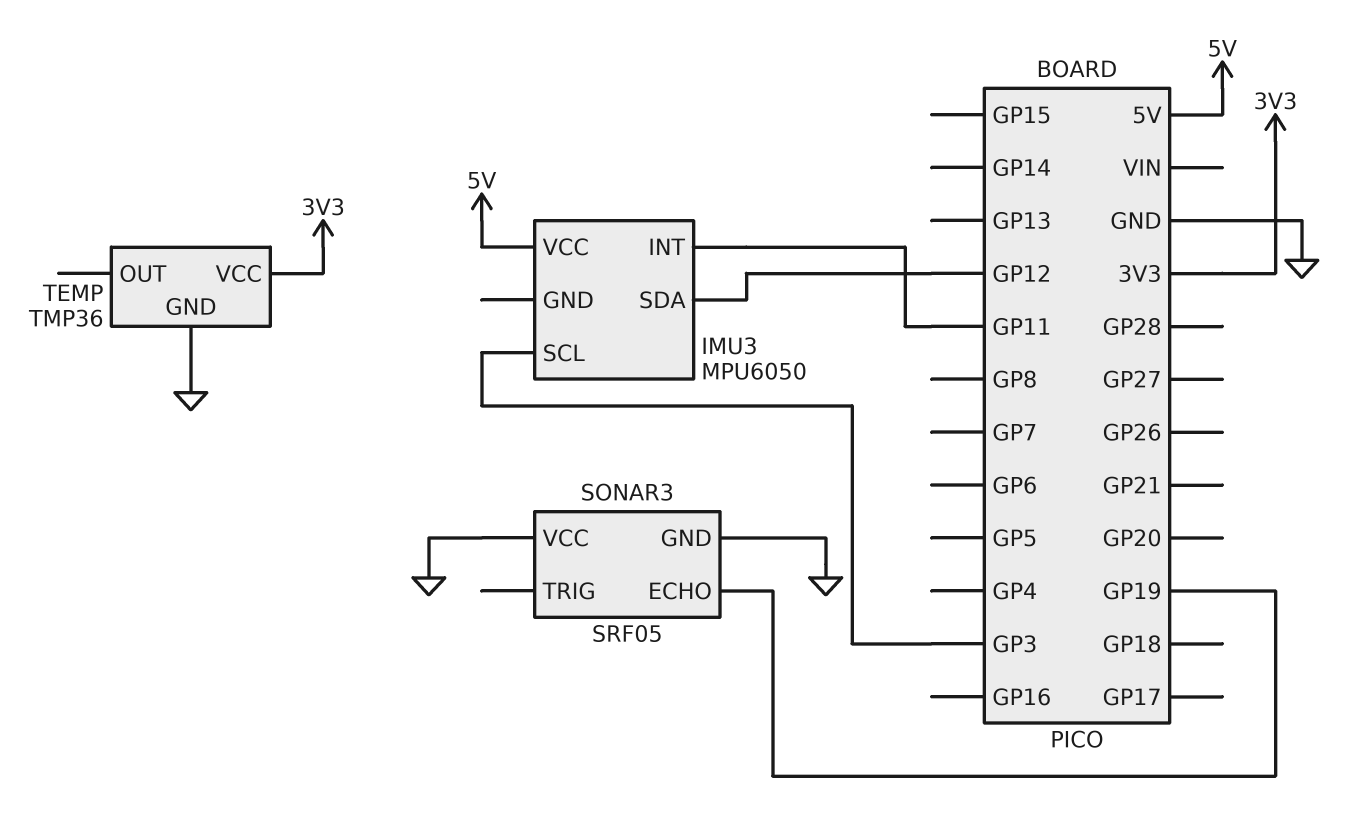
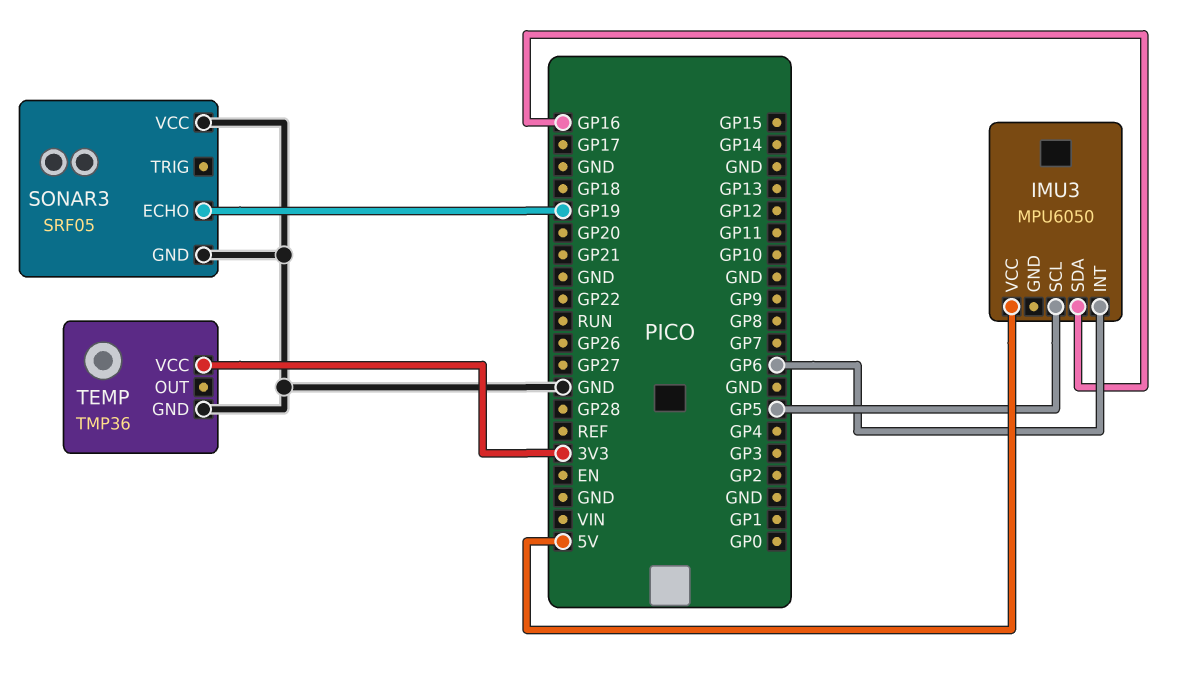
IMU3 pin INT: GP11 -> GP6
IMU3 pin SCL: GP3 -> GP5
IMU3 pin SDA: GP12 -> GP16

